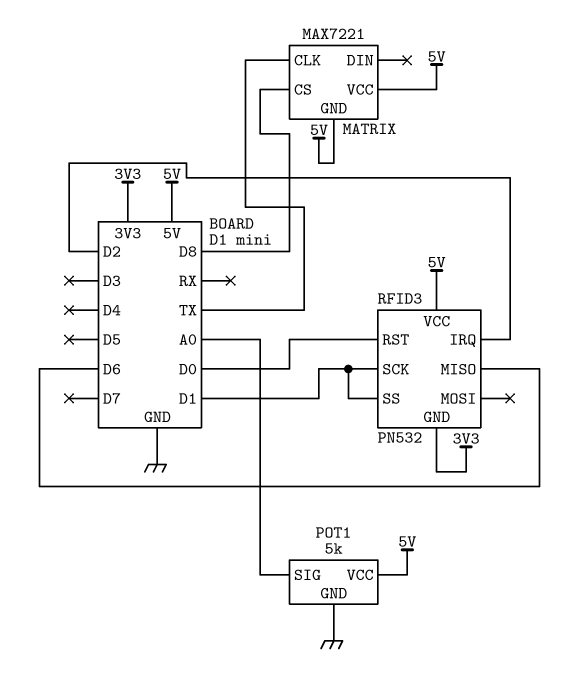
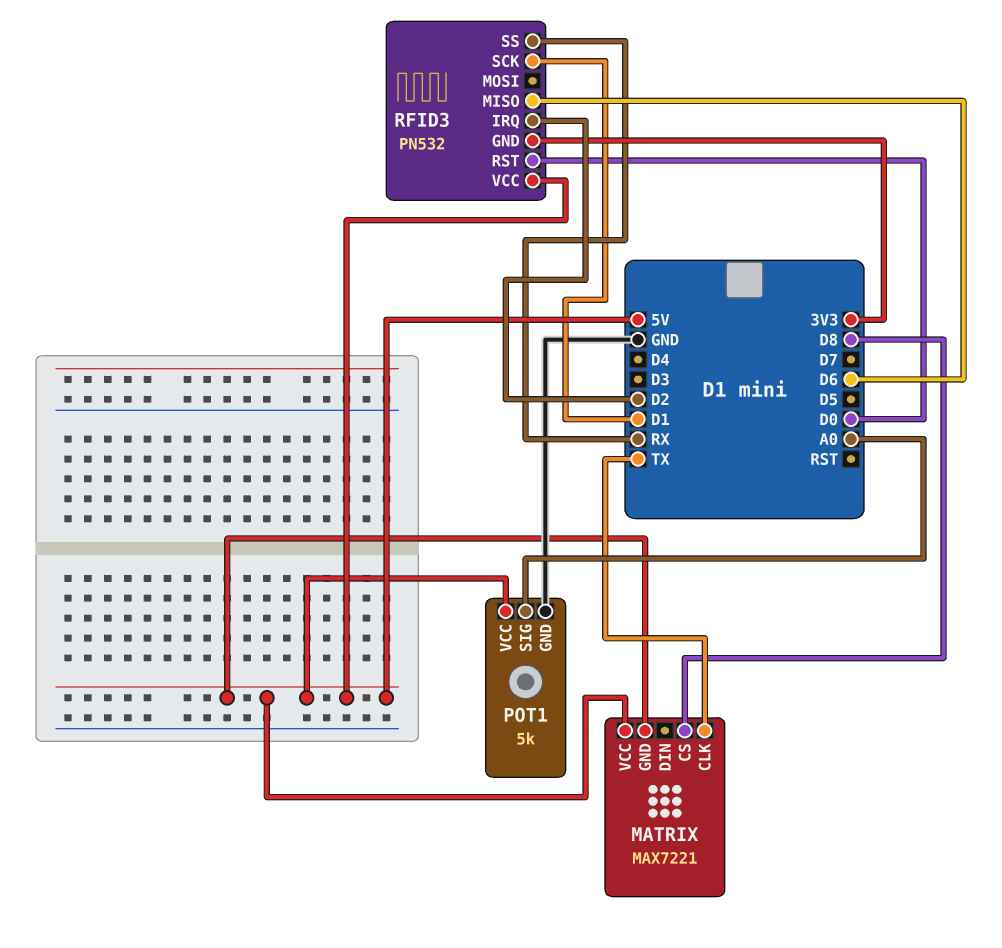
RFID3 pin SS: D1 -> RX

